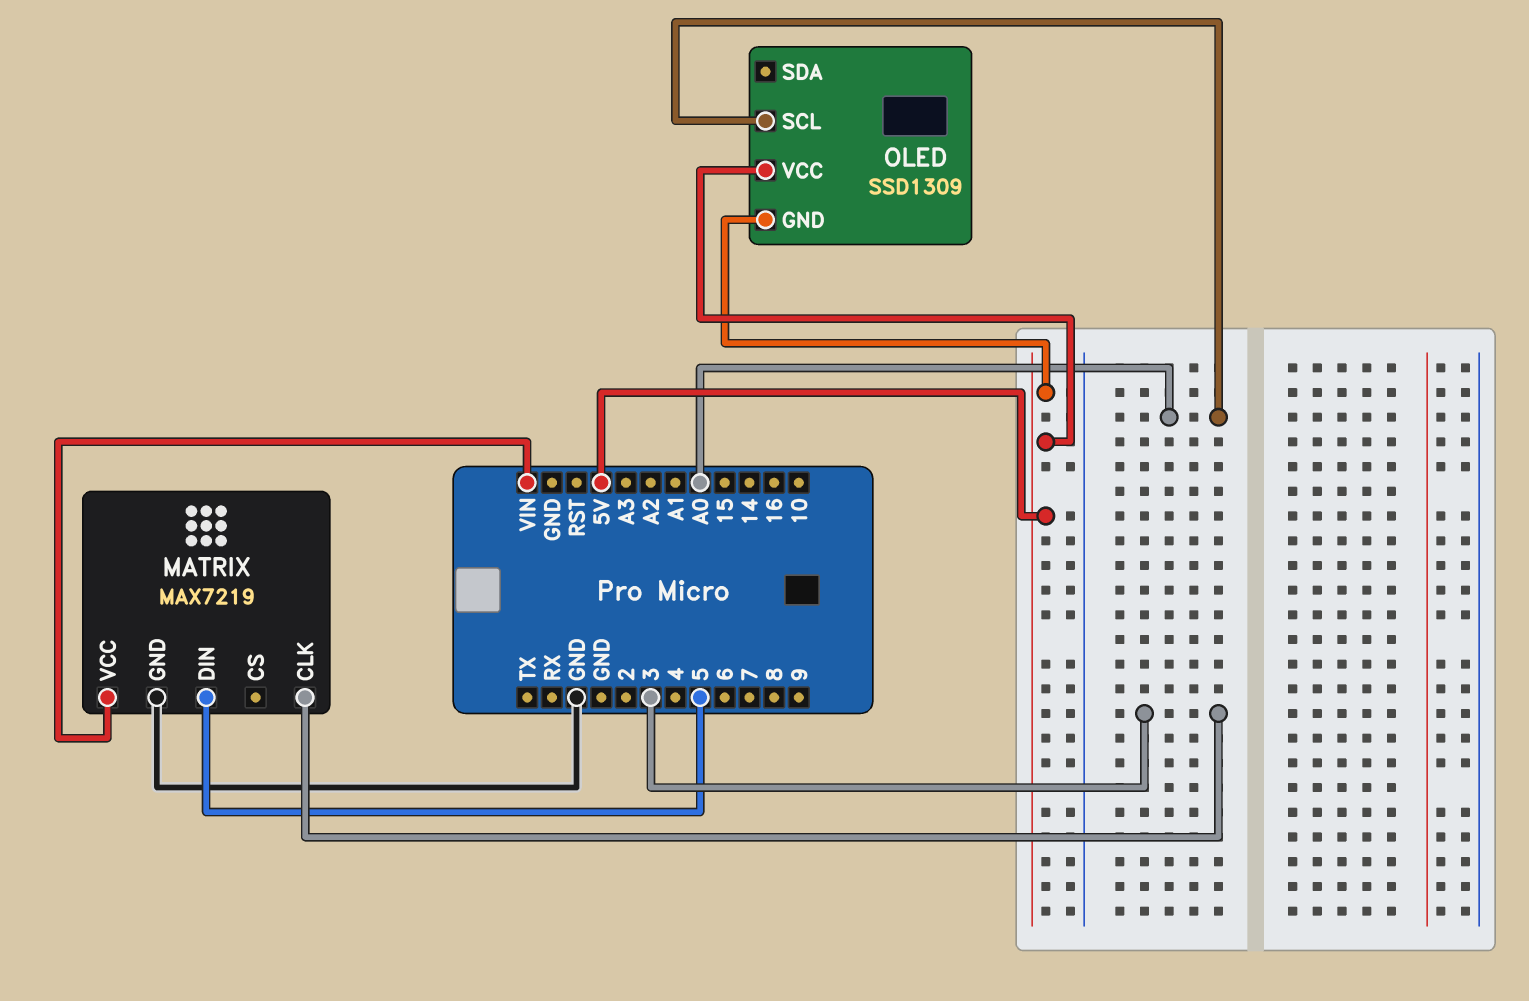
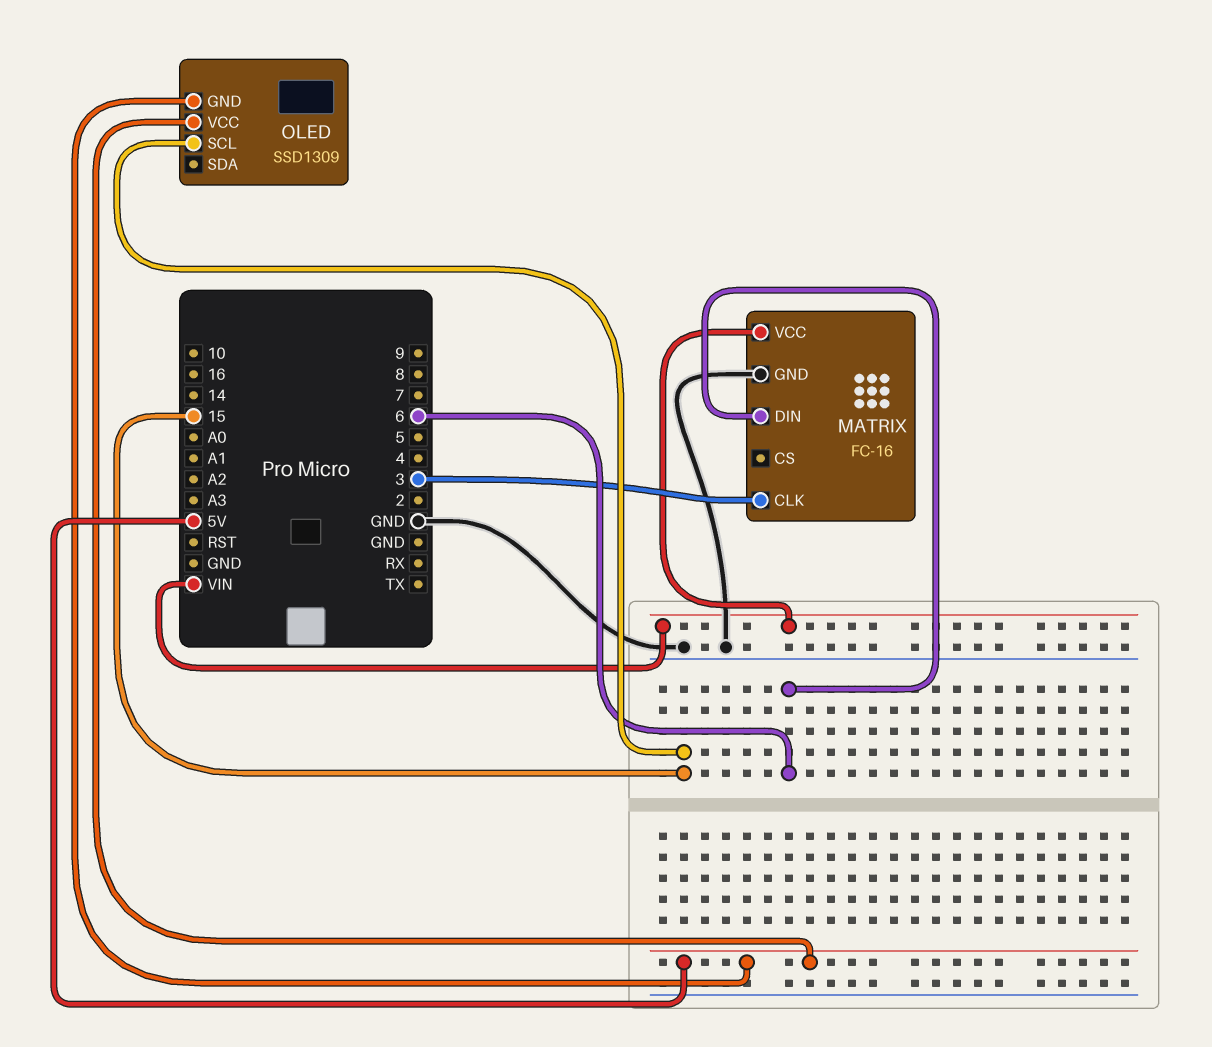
MATRIX: MAX7219 -> FC-16
MATRIX pin DIN: 5 -> 6
OLED pin SCL: A0 -> 15

